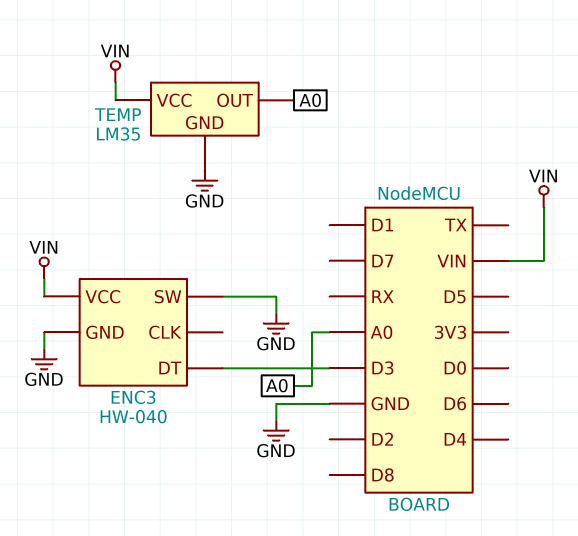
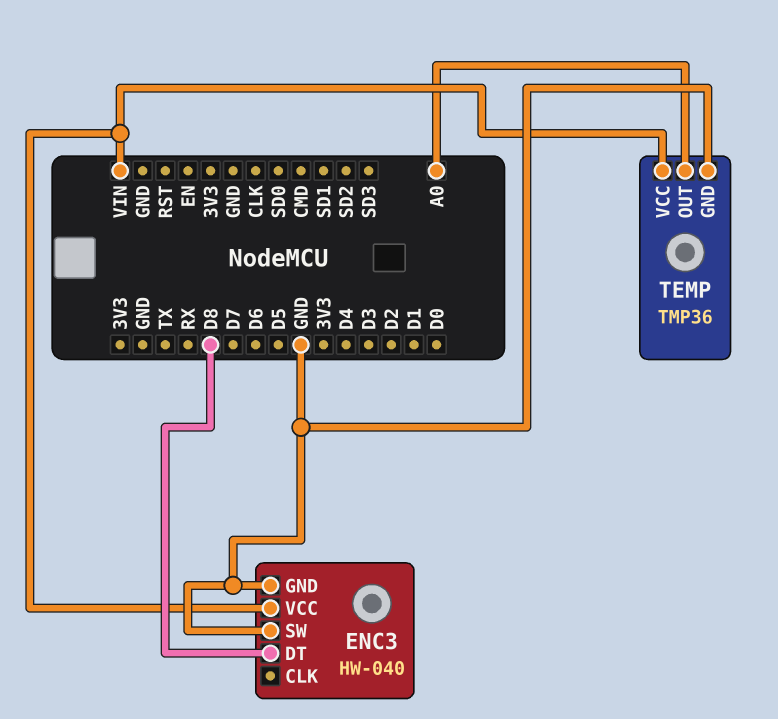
ENC3 pin DT: D3 -> D8
TEMP: LM35 -> TMP36

